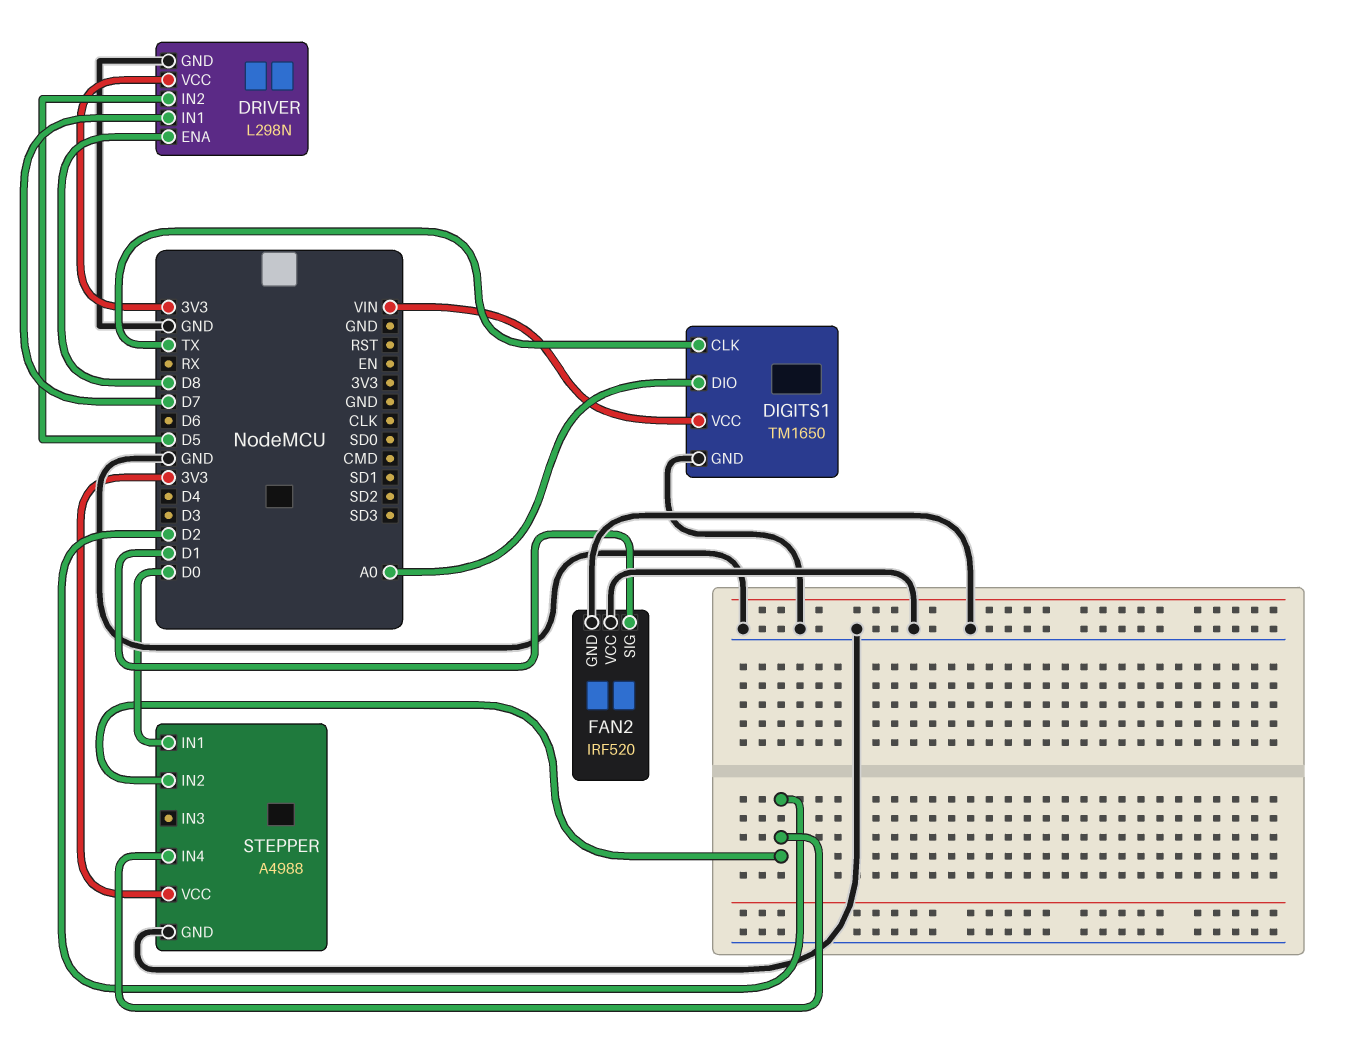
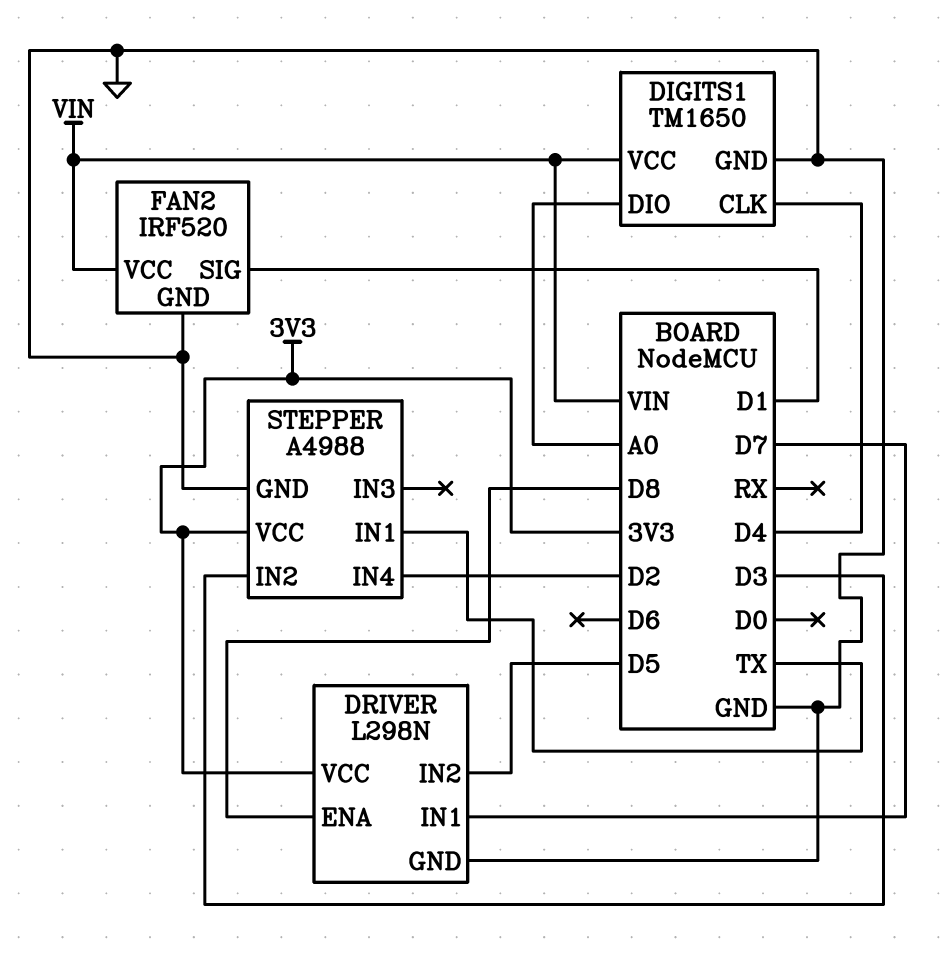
DIGITS1 pin CLK: TX -> D4
FAN2 pin VCC: GND -> VIN
STEPPER pin IN1: D0 -> TX
STEPPER pin IN2: D2 -> D3

